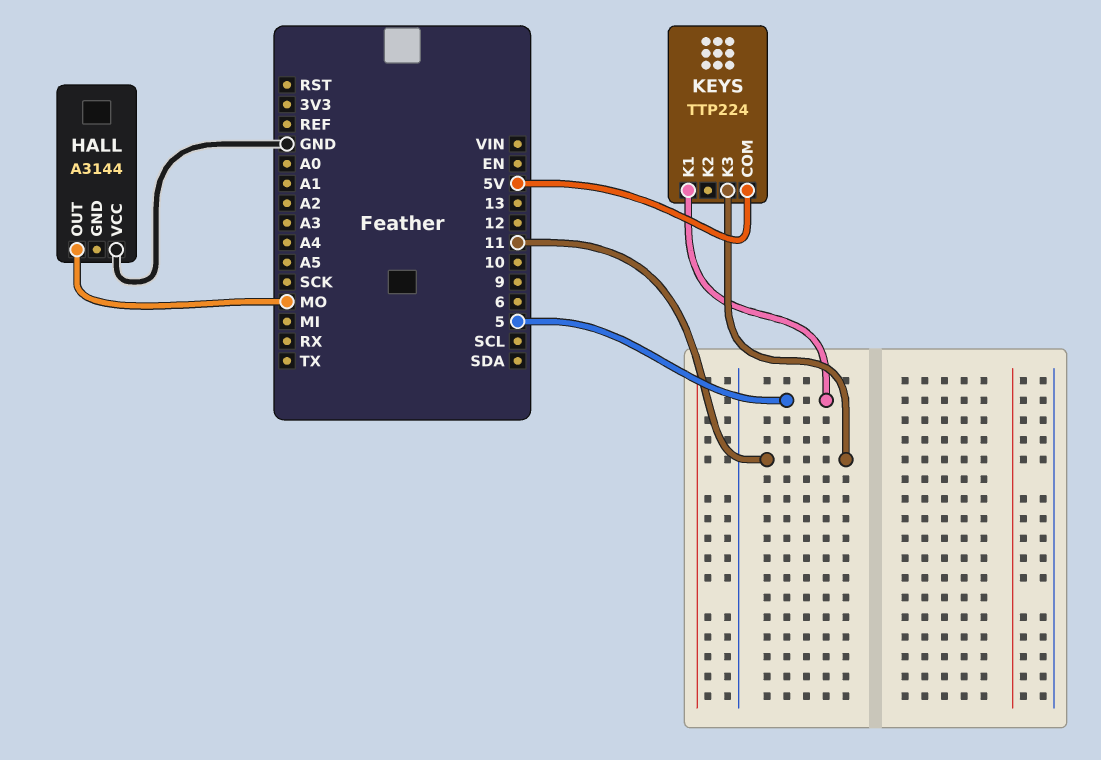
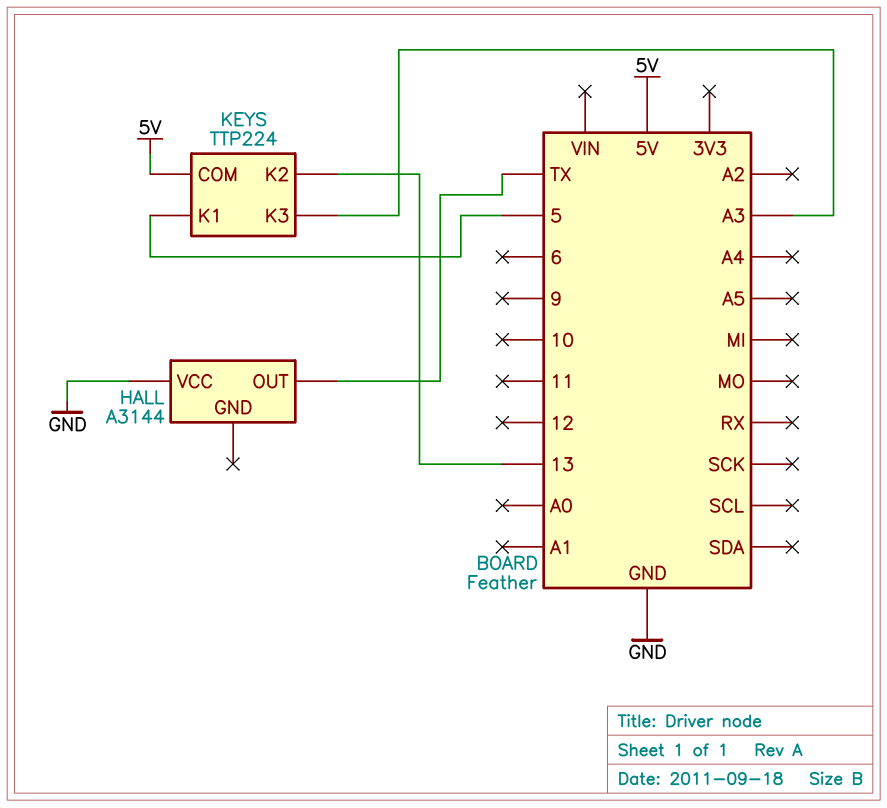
HALL pin OUT: MO -> TX
KEYS pin K2: none -> 13
KEYS pin K3: 11 -> A3

